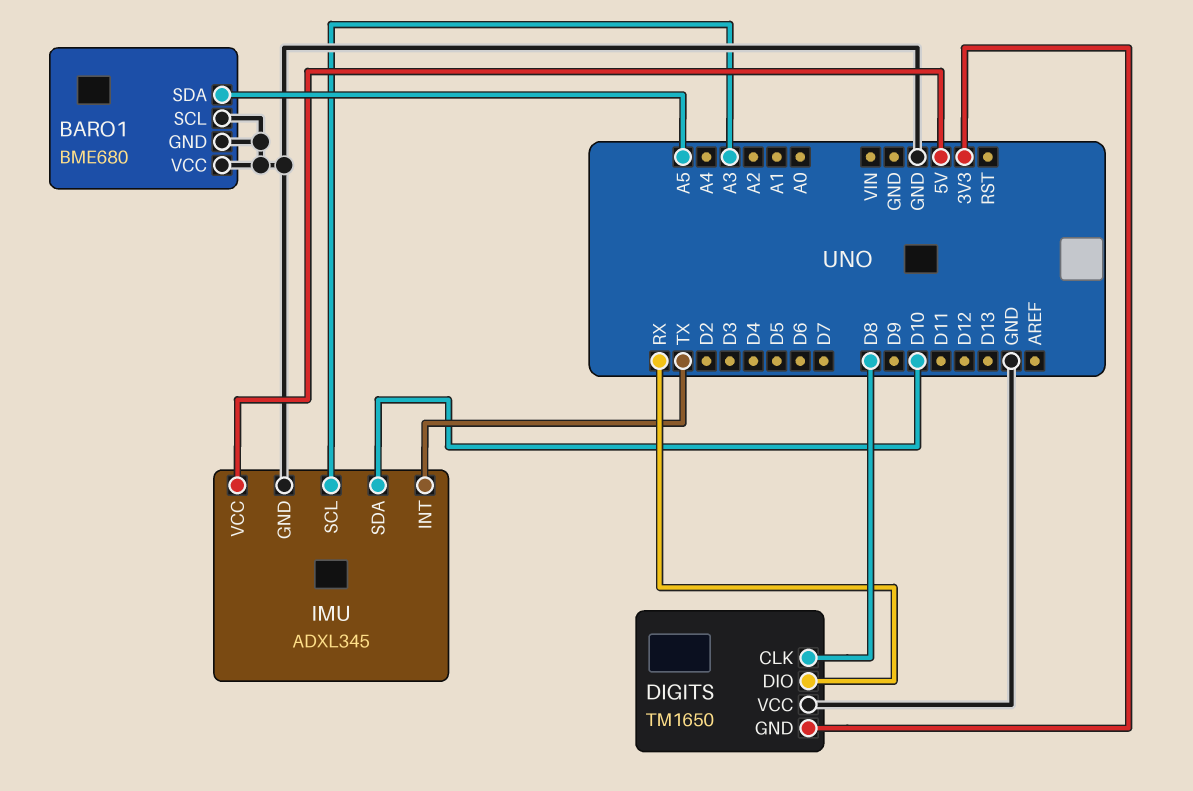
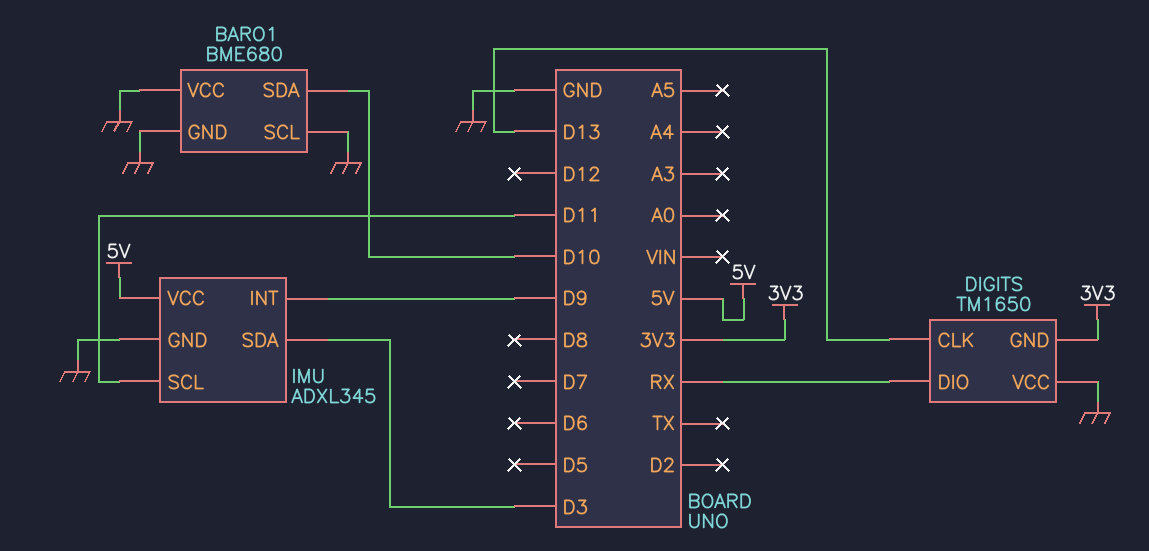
BARO1 pin SDA: A5 -> D10
DIGITS pin CLK: D8 -> D13
IMU pin INT: TX -> D9
IMU pin SCL: A3 -> D11
IMU pin SDA: D10 -> D3

